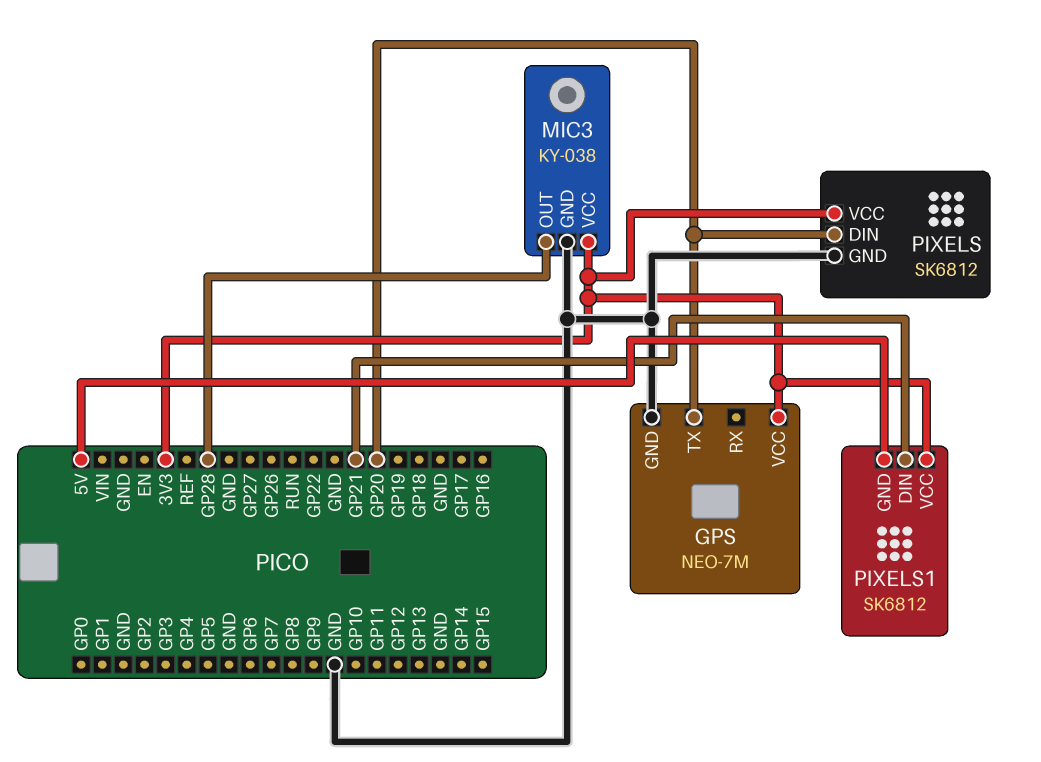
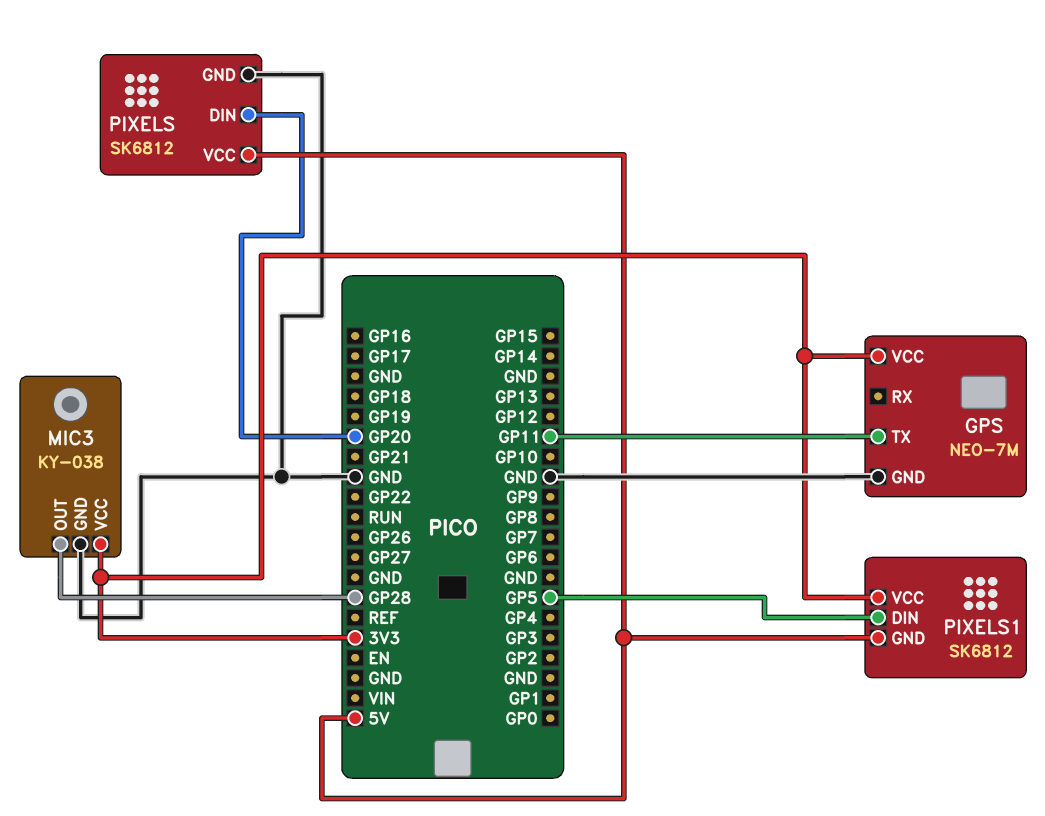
GPS pin TX: GP20 -> GP11
PIXELS pin VCC: 3V3 -> 5V
PIXELS1 pin DIN: GP21 -> GP5

